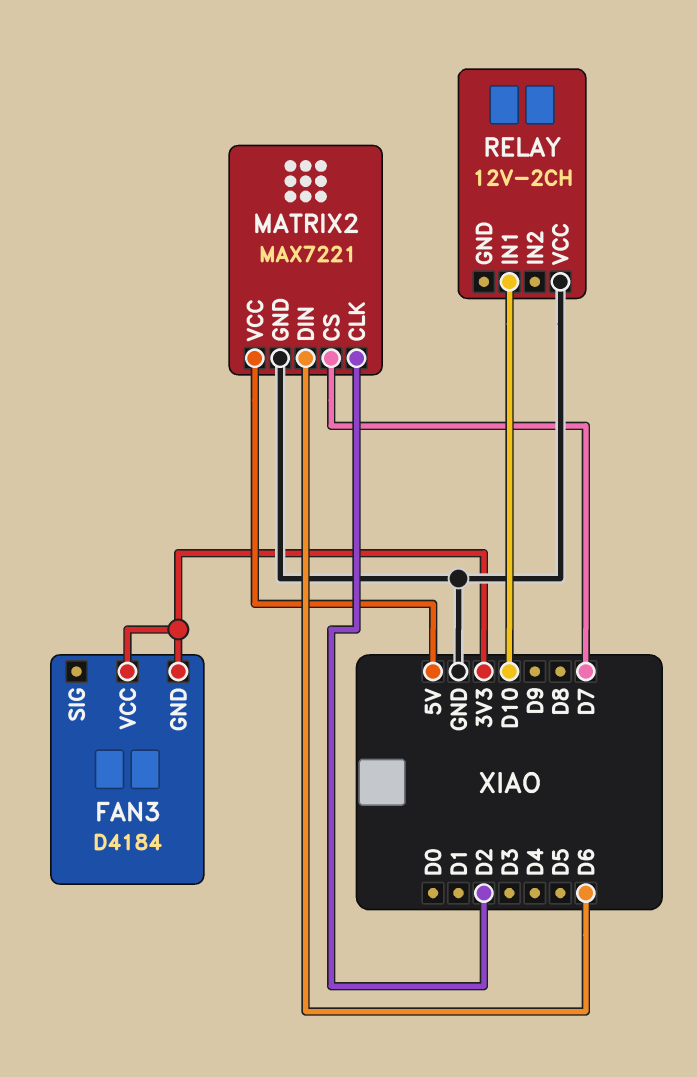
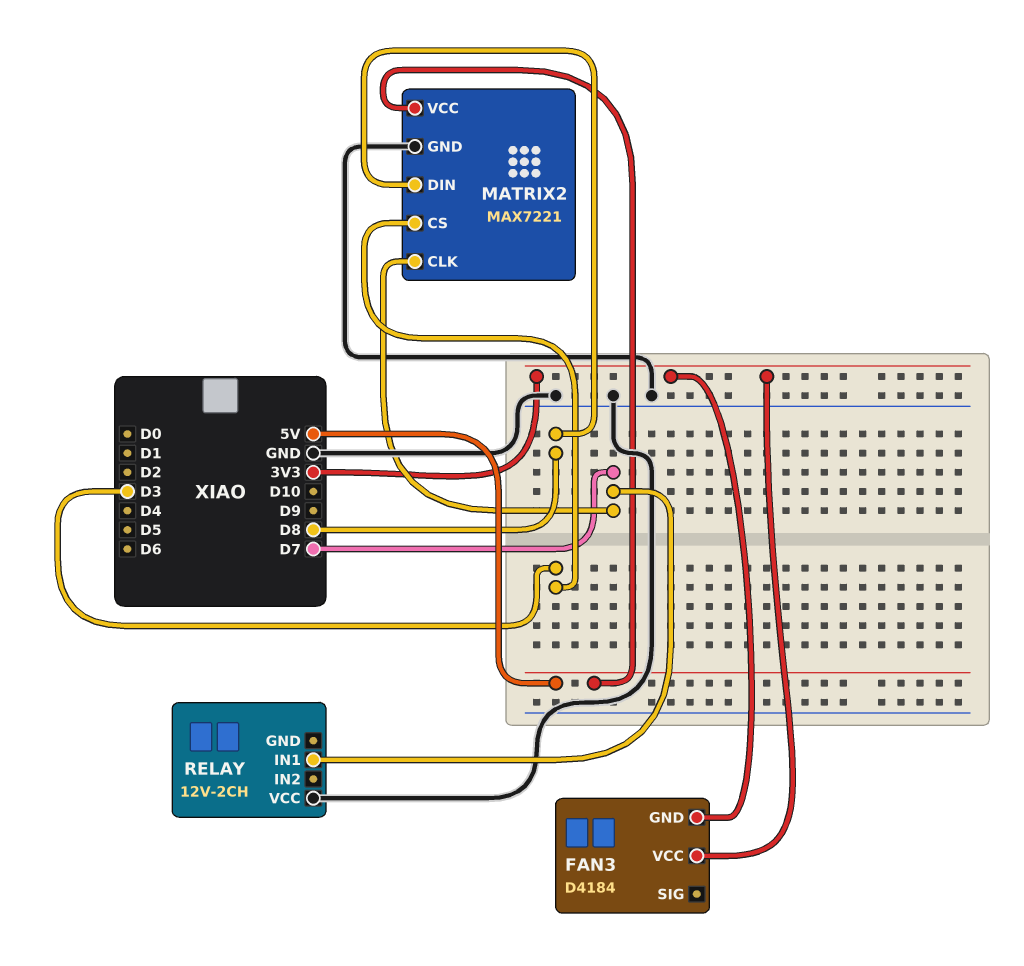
MATRIX2 pin CLK: D2 -> D7
MATRIX2 pin CS: D7 -> D3
MATRIX2 pin DIN: D6 -> D8
RELAY pin IN1: D10 -> D7

